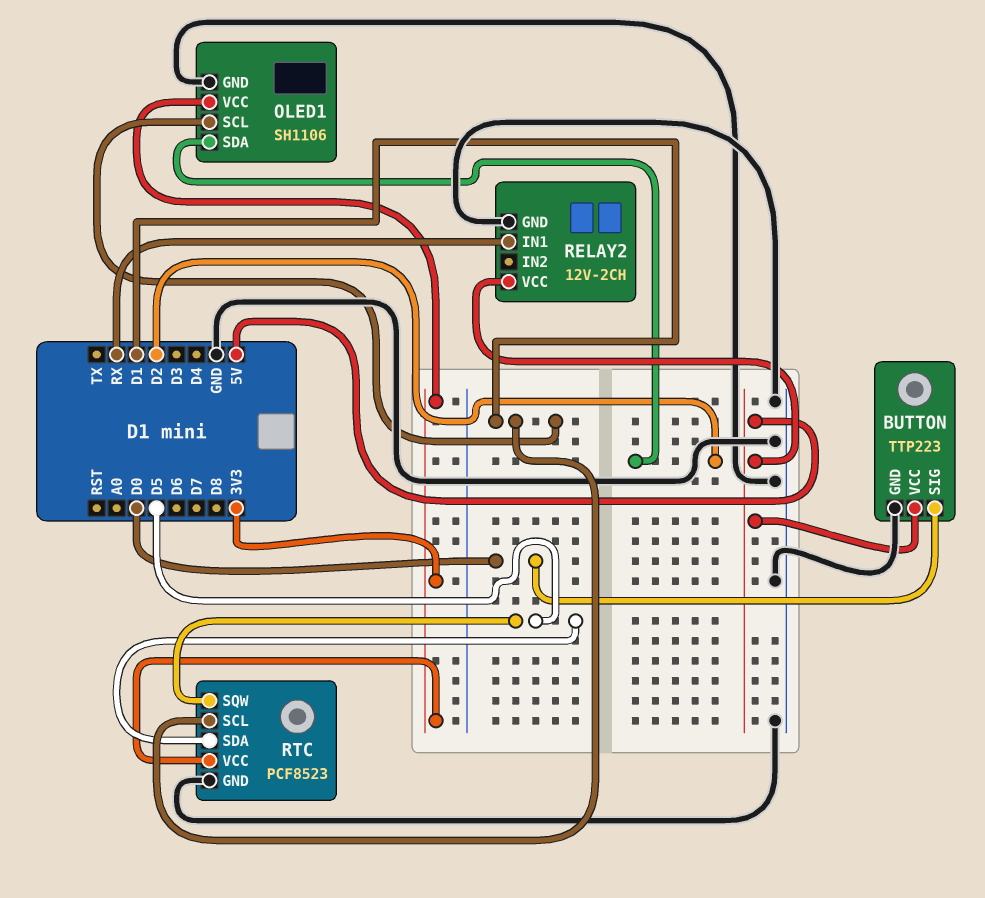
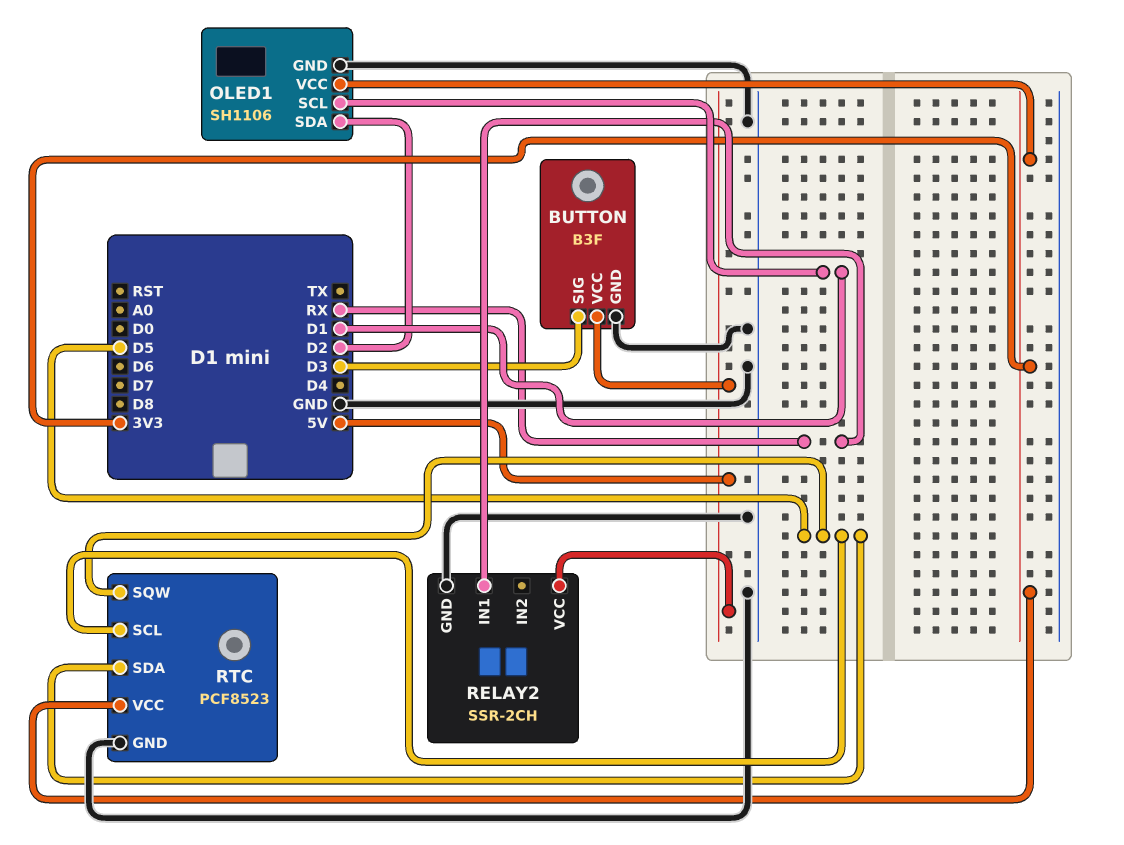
BUTTON: TTP223 -> B3F
BUTTON pin SIG: D0 -> D3
RELAY2: 12V-2CH -> SSR-2CH
RTC pin SCL: D1 -> D5

